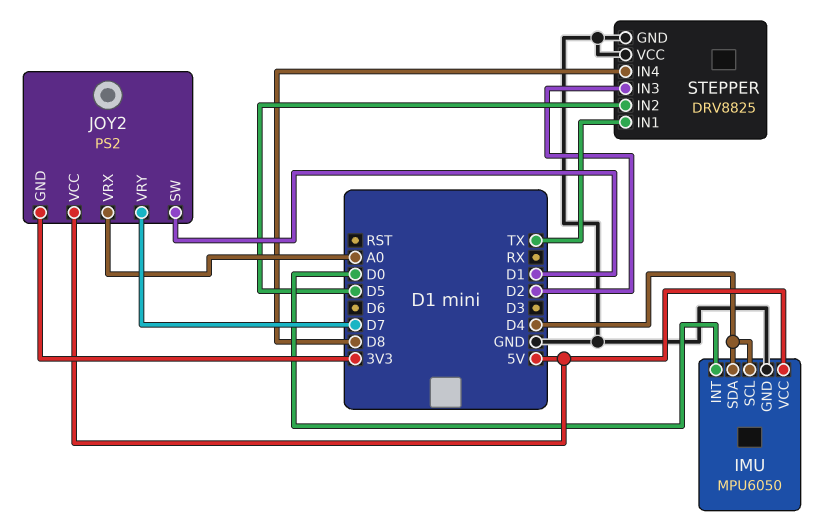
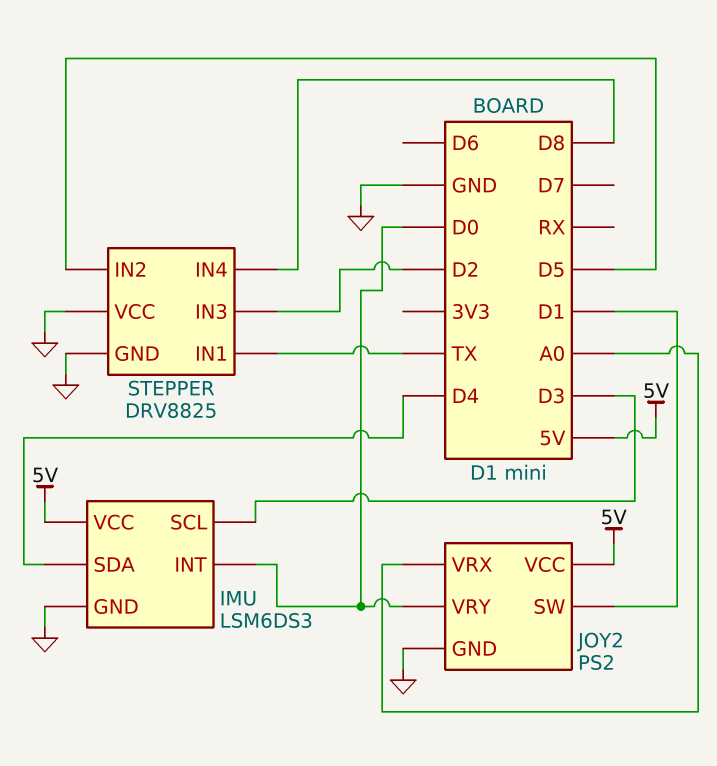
IMU: MPU6050 -> LSM6DS3
IMU pin SCL: D4 -> D3
JOY2 pin GND: 3V3 -> GND
JOY2 pin VRY: D7 -> D0

